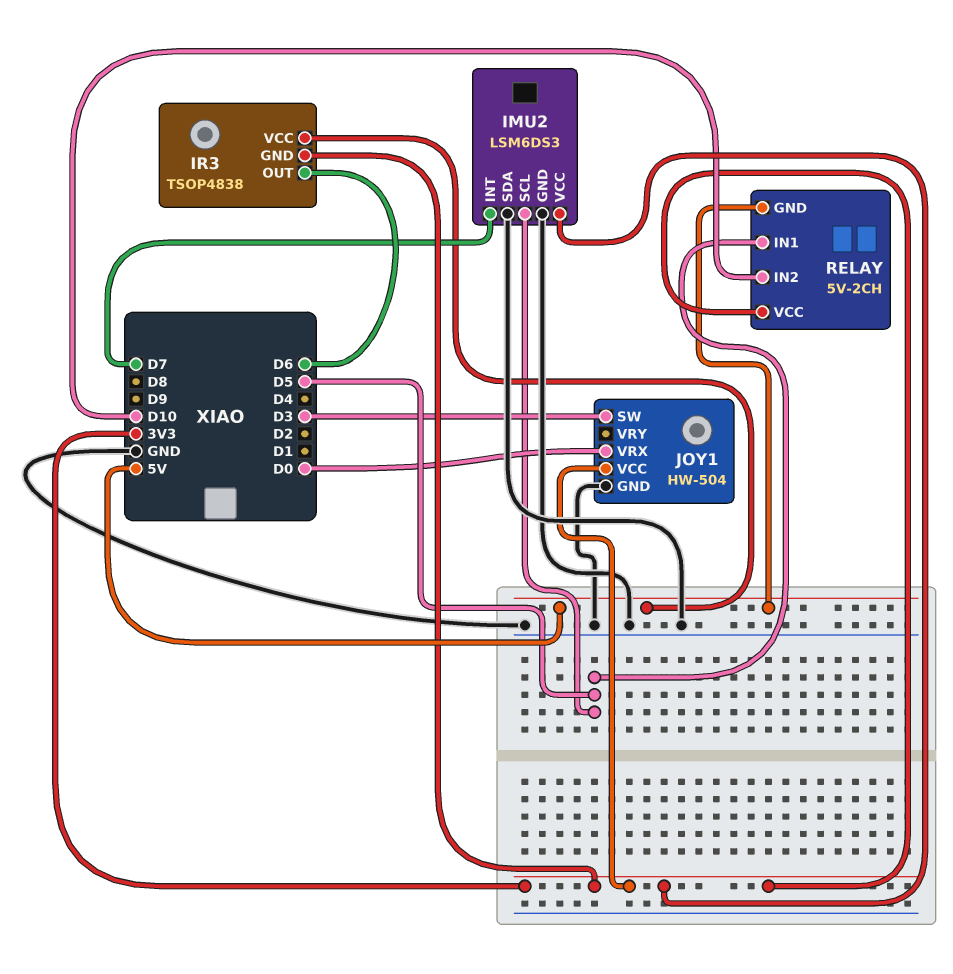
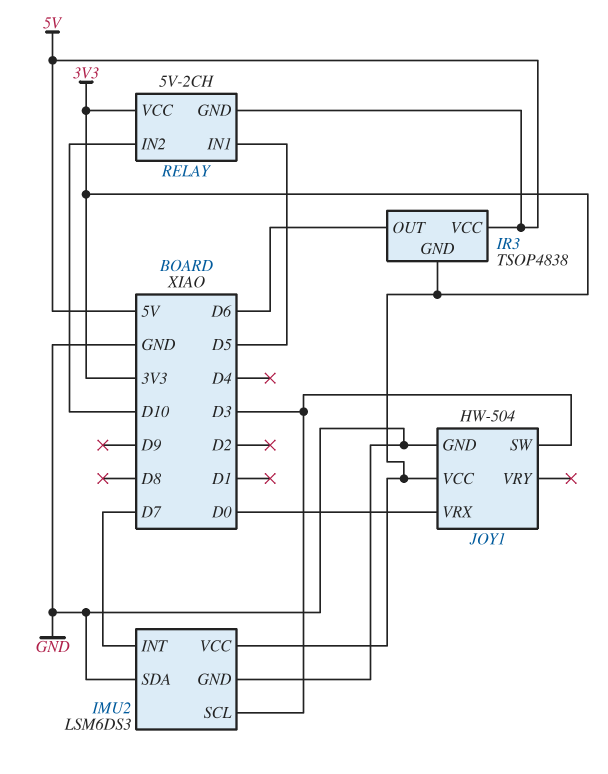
IMU2 pin SCL: D5 -> D3

